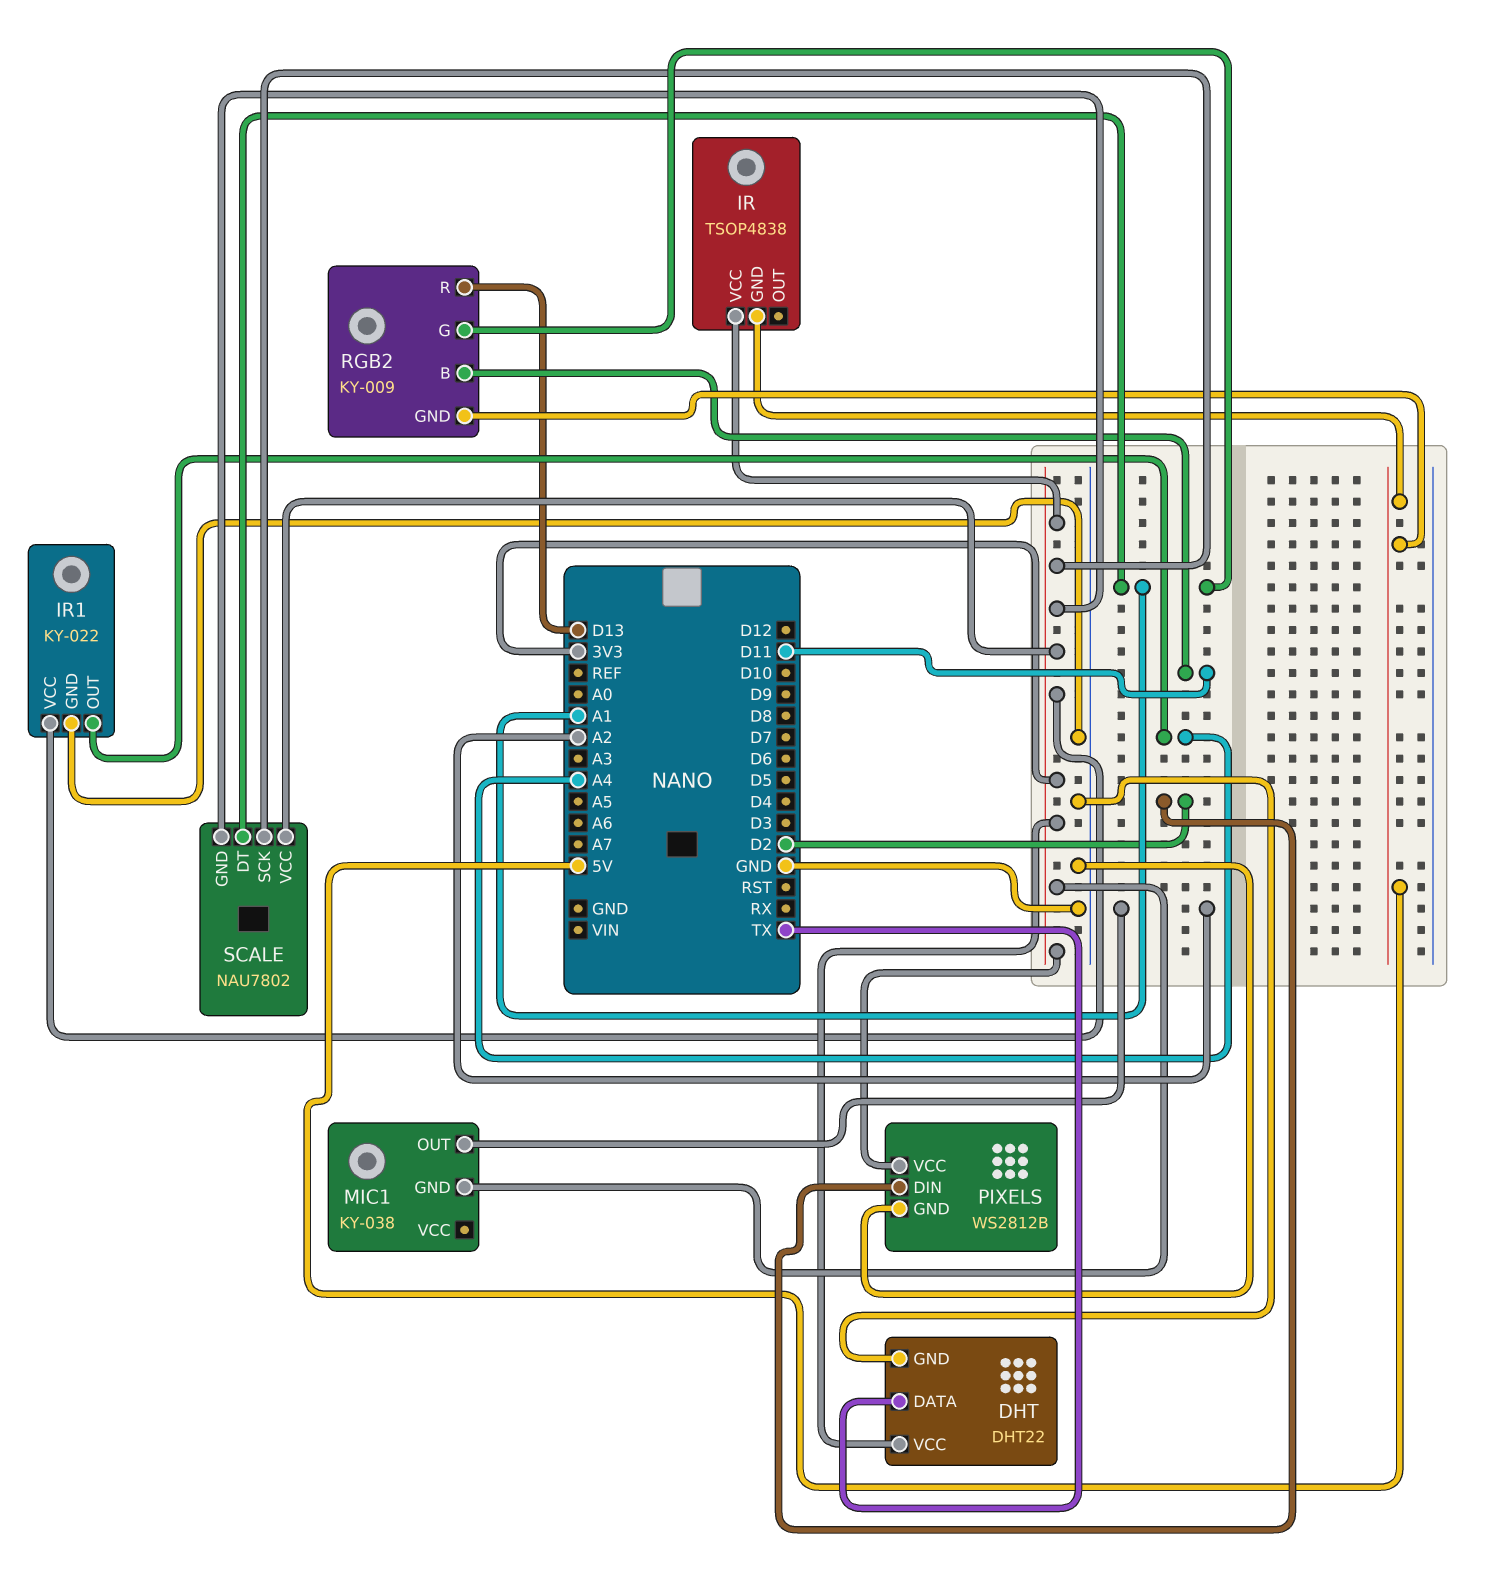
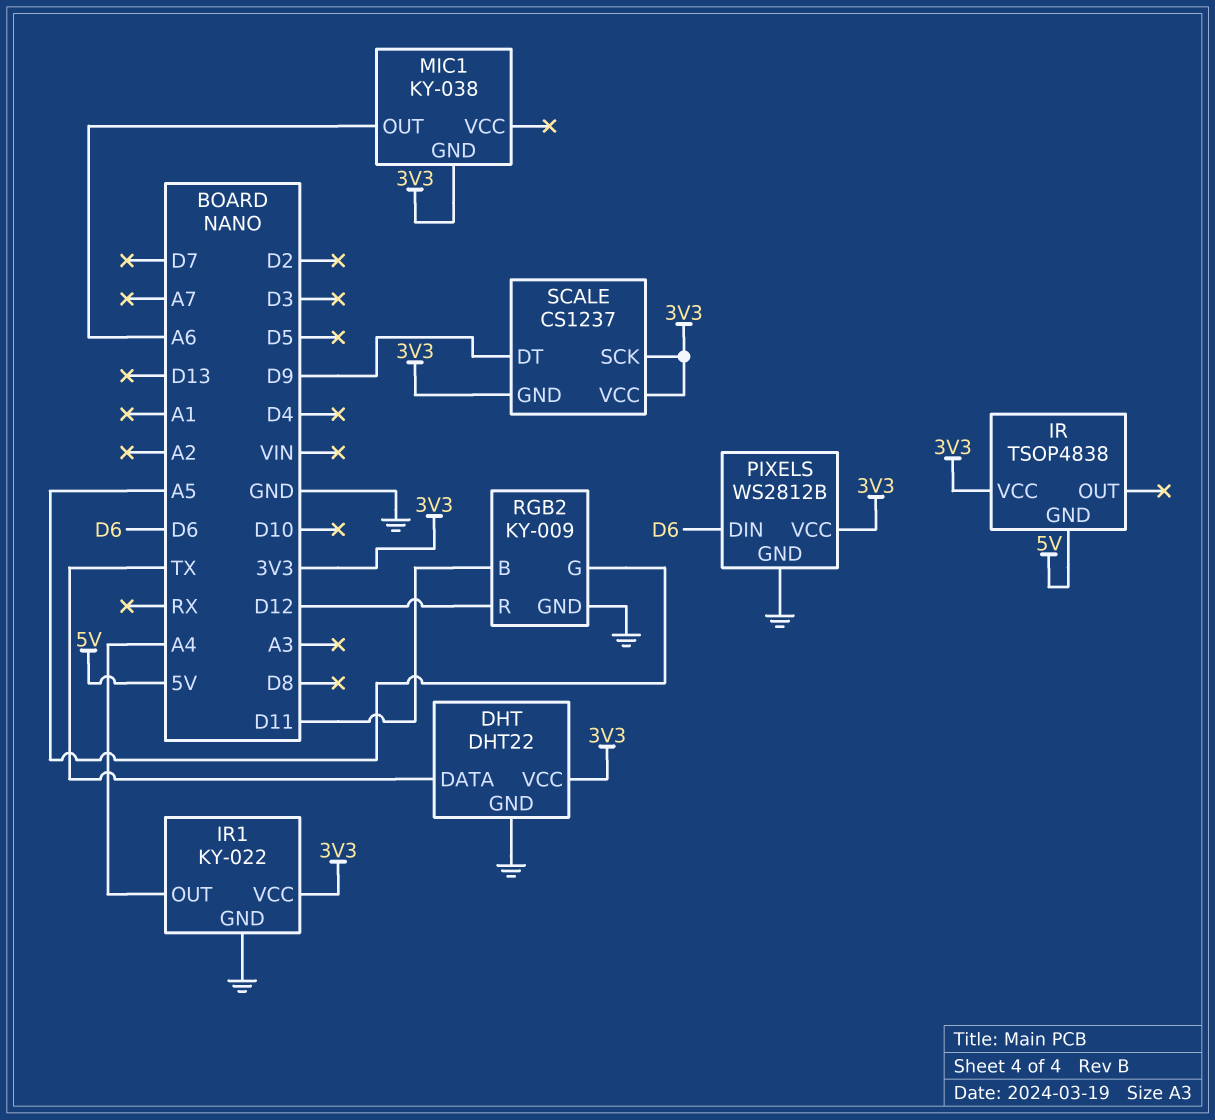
MIC1 pin OUT: A2 -> A6
PIXELS pin DIN: D2 -> D6
RGB2 pin G: A1 -> A5
RGB2 pin GND: 5V -> GND
RGB2 pin R: D13 -> D12
SCALE: NAU7802 -> CS1237
SCALE pin DT: A1 -> D9

